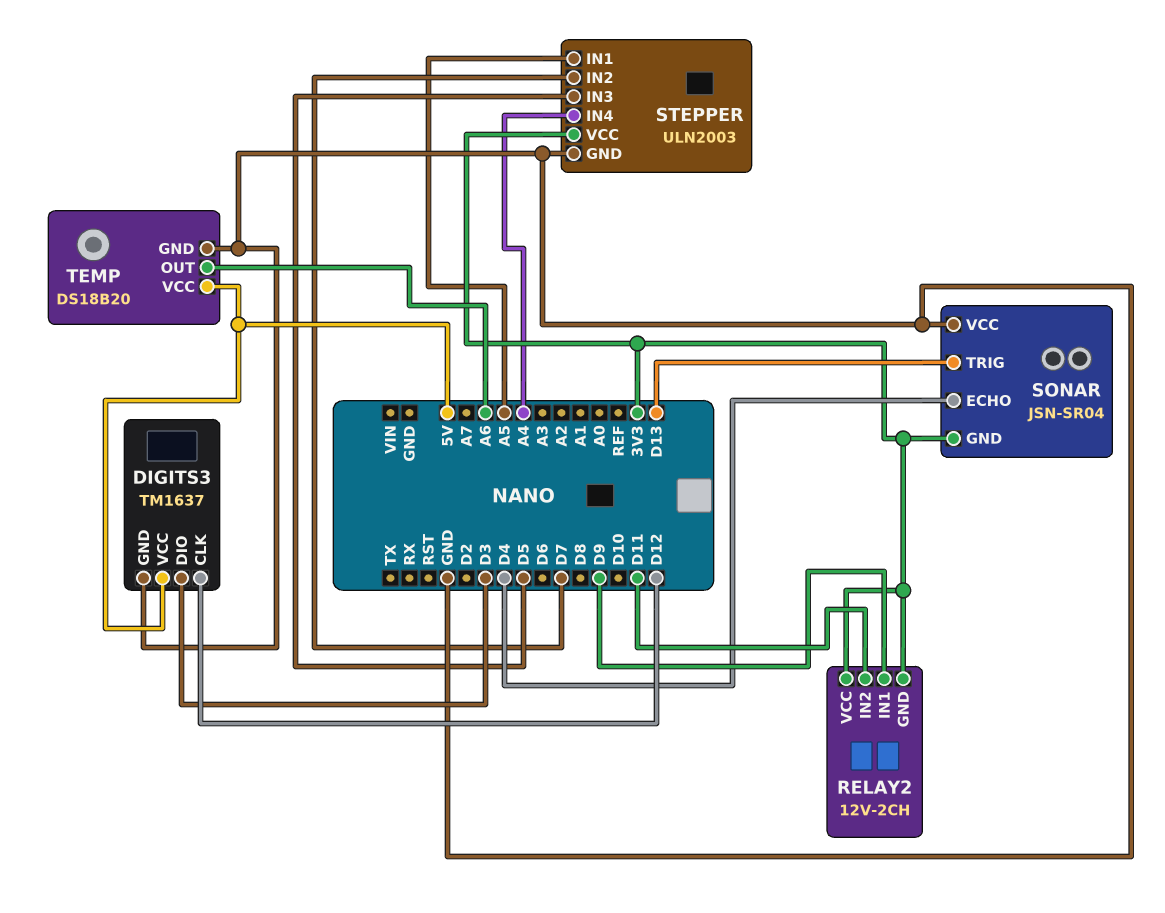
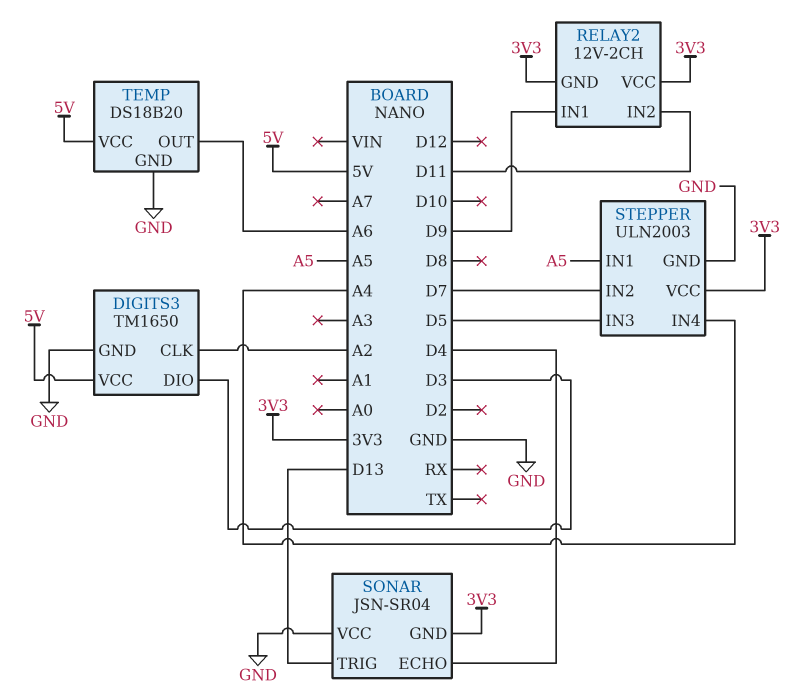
DIGITS3: TM1637 -> TM1650
DIGITS3 pin CLK: D12 -> A2

